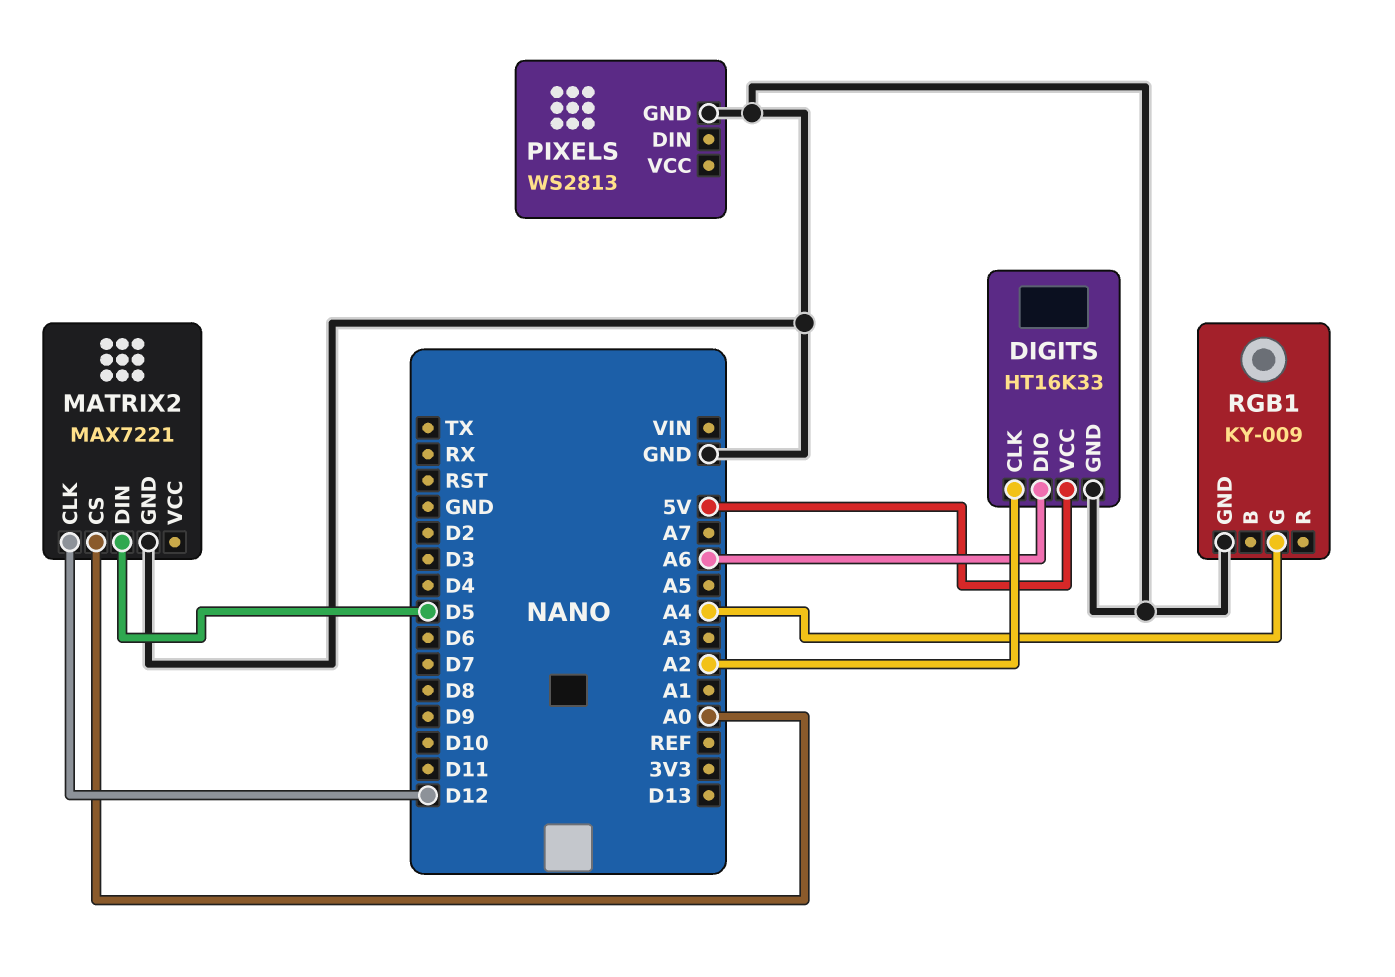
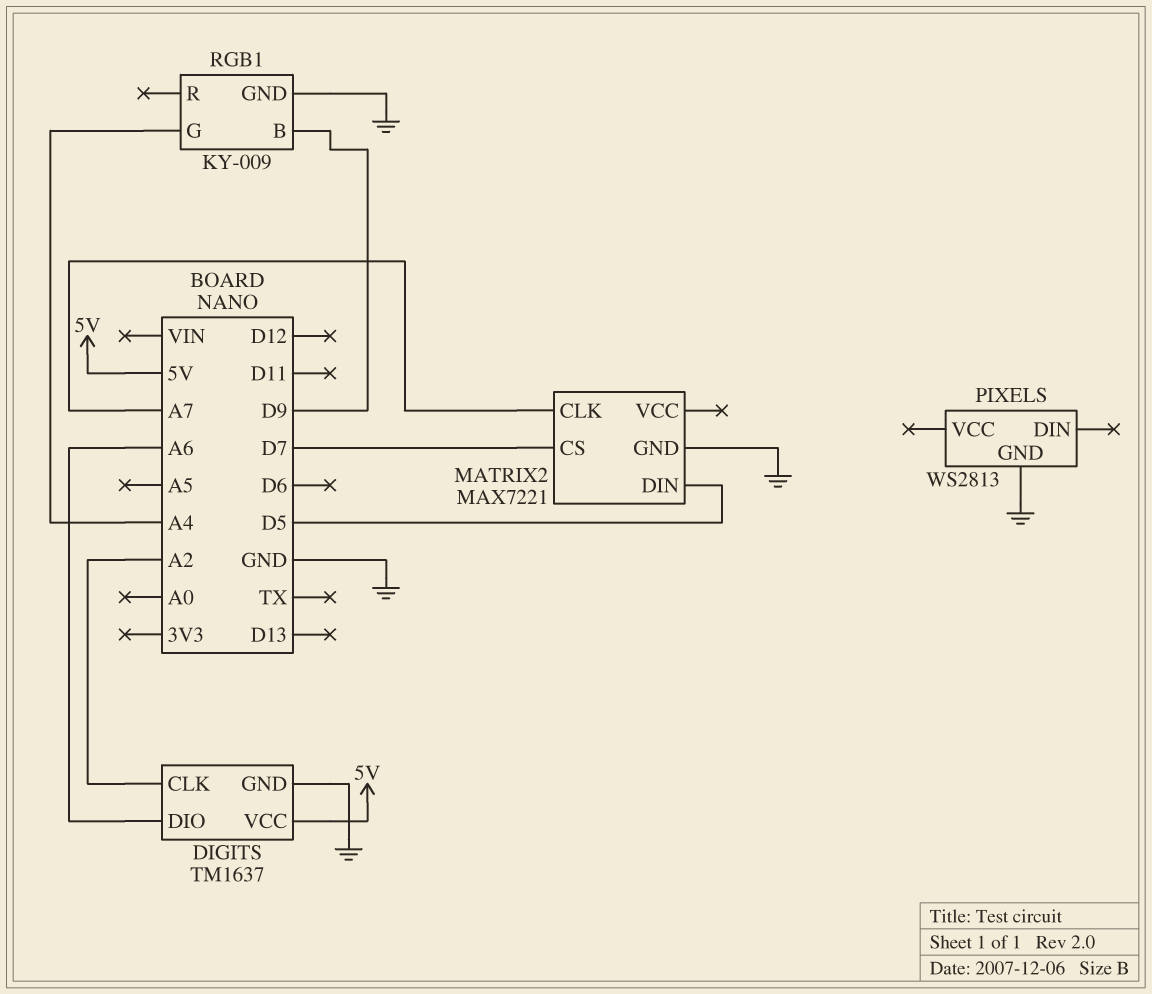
DIGITS: HT16K33 -> TM1637
MATRIX2 pin CLK: D12 -> A7
MATRIX2 pin CS: A0 -> D7
RGB1 pin B: none -> D9

